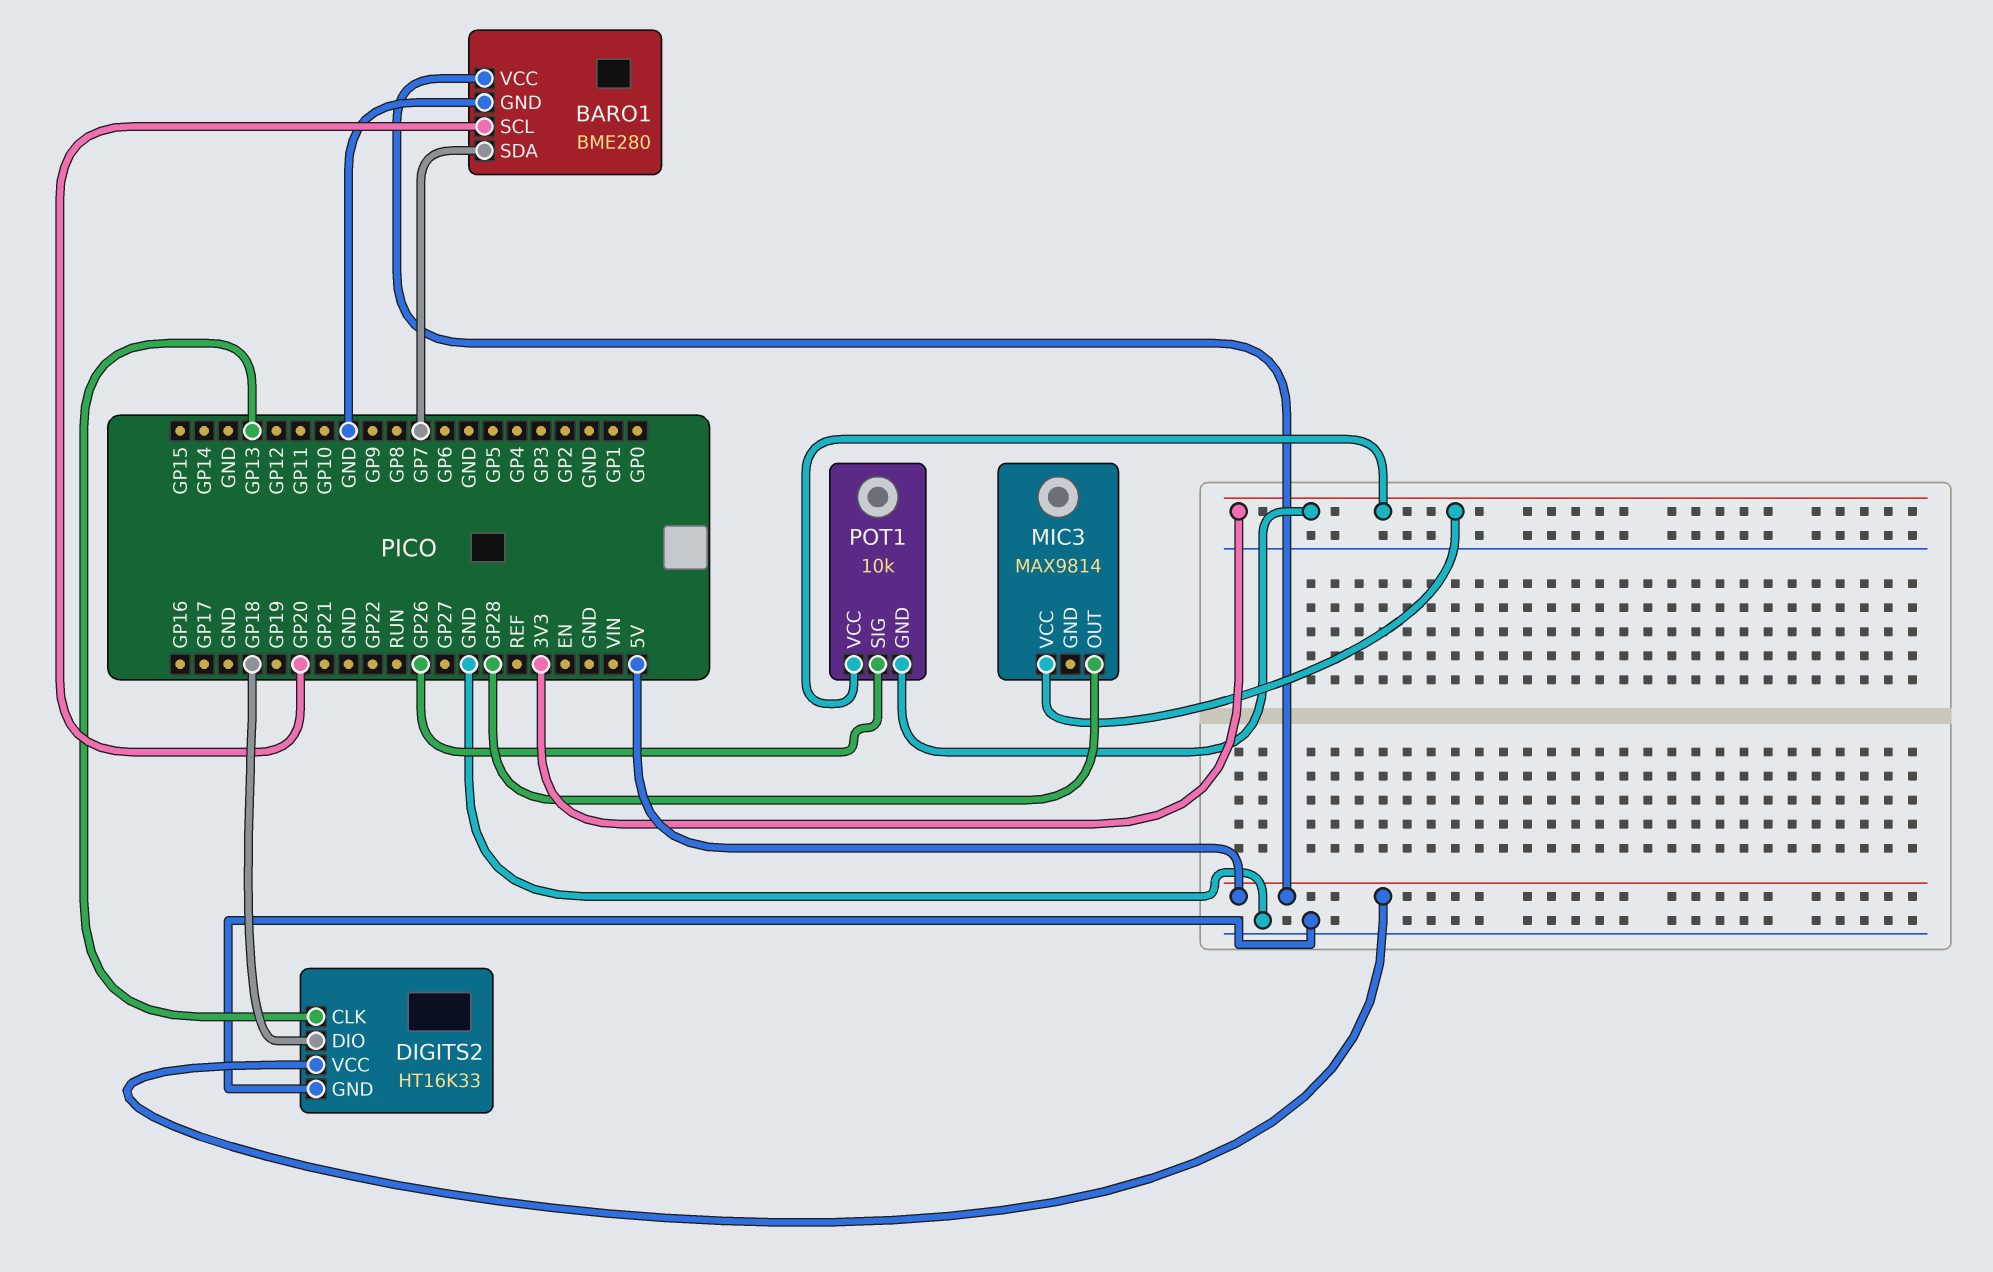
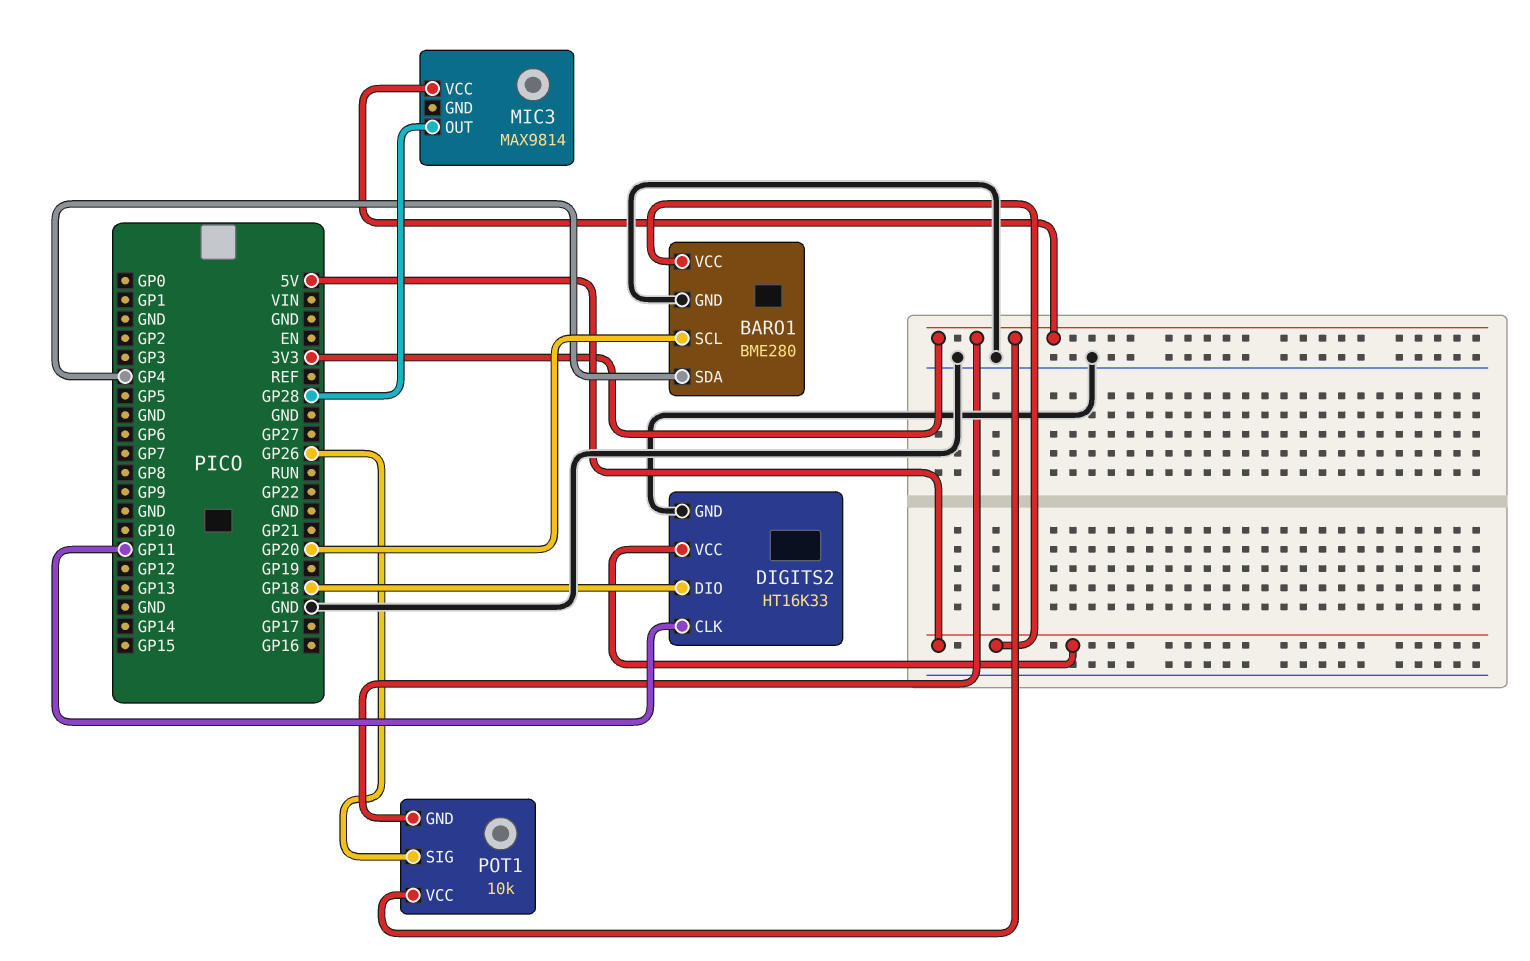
BARO1 pin SDA: GP7 -> GP4
DIGITS2 pin CLK: GP13 -> GP11

